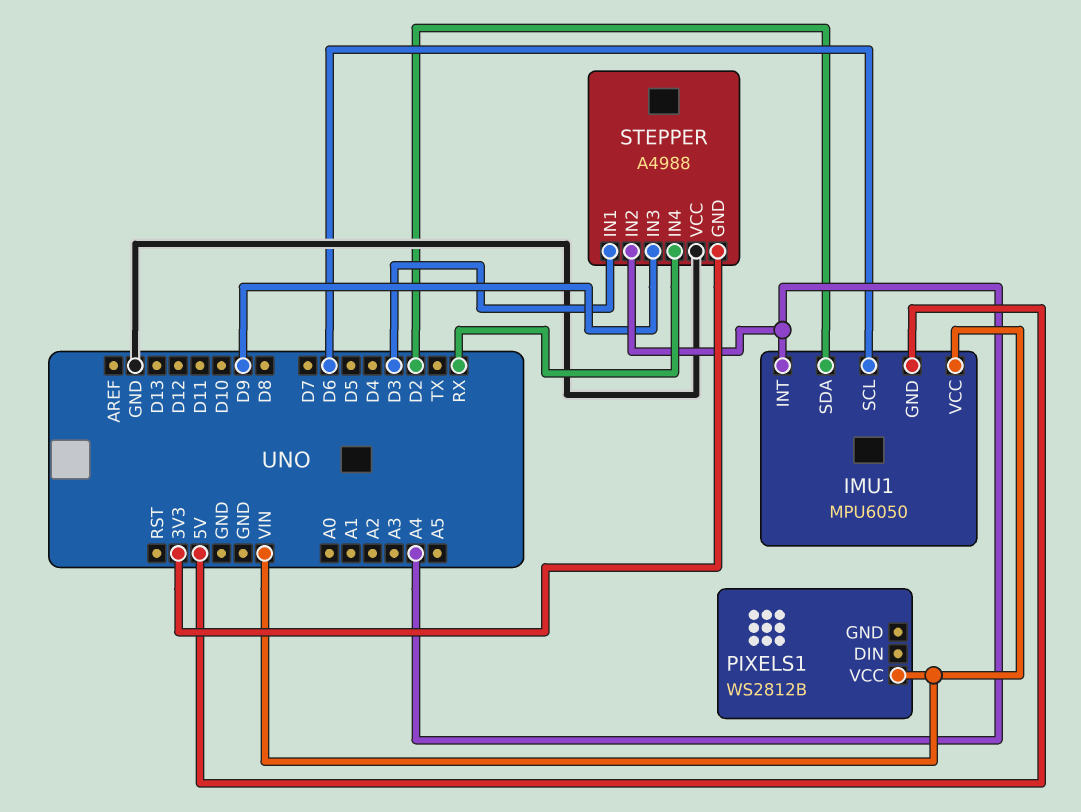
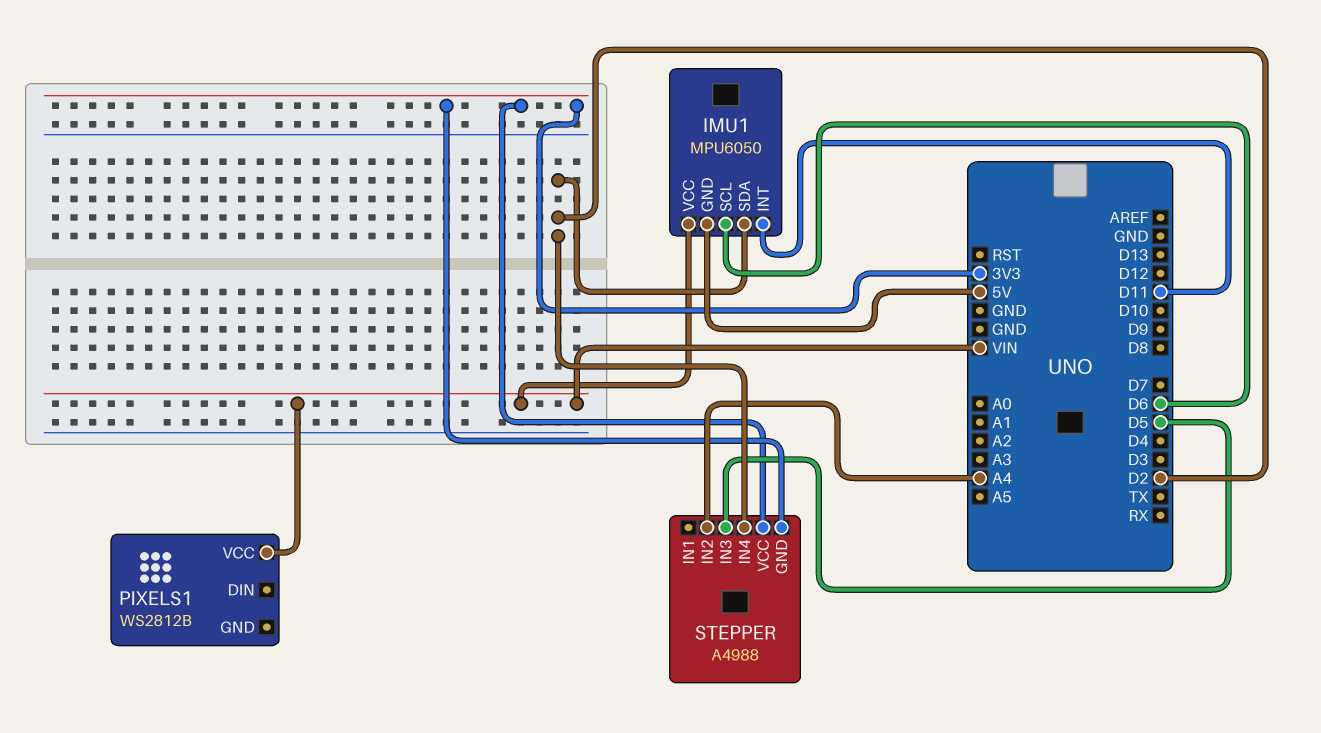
IMU1 pin INT: A4 -> D11
STEPPER pin IN1: D3 -> none
STEPPER pin IN3: D9 -> D5
STEPPER pin IN4: RX -> D2
STEPPER pin VCC: GND -> 3V3

